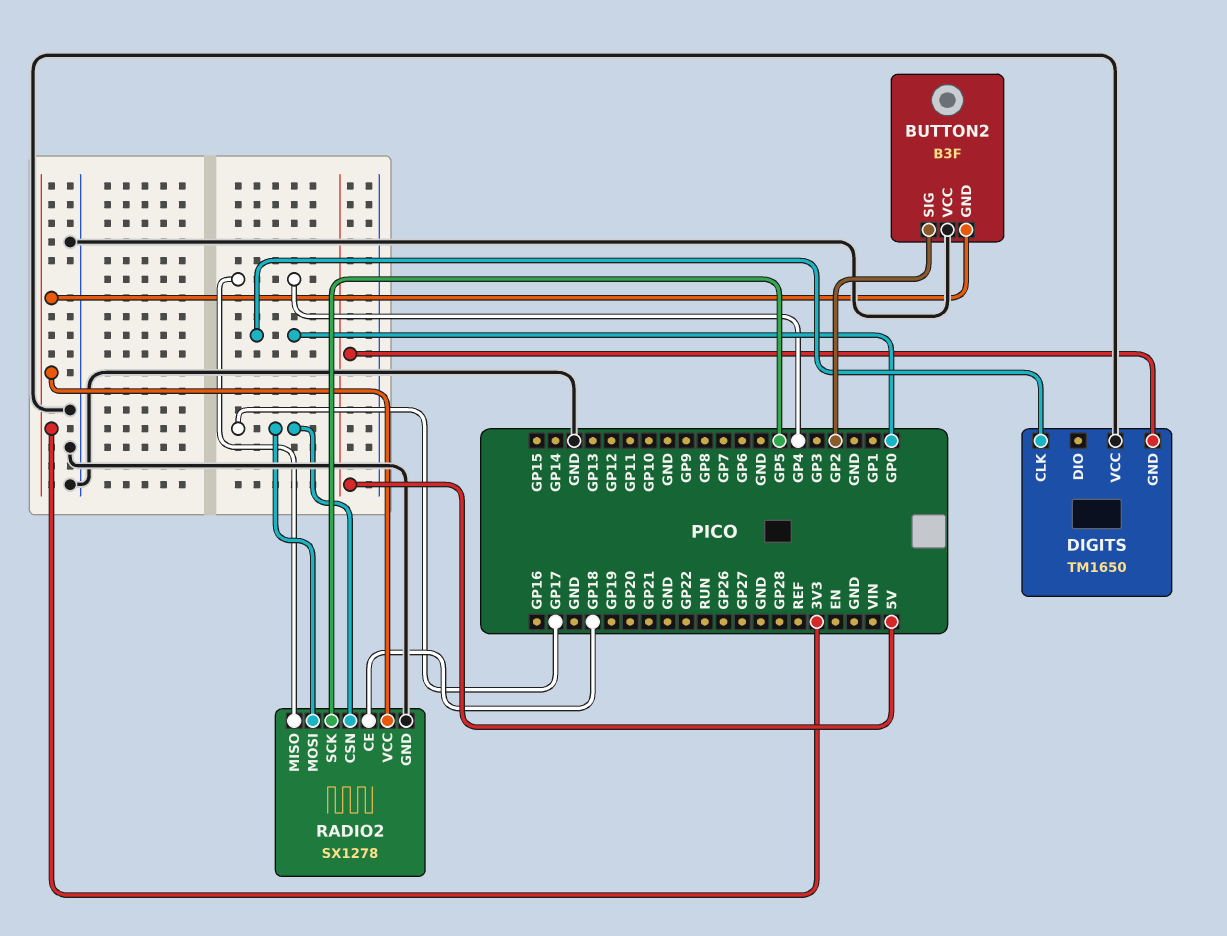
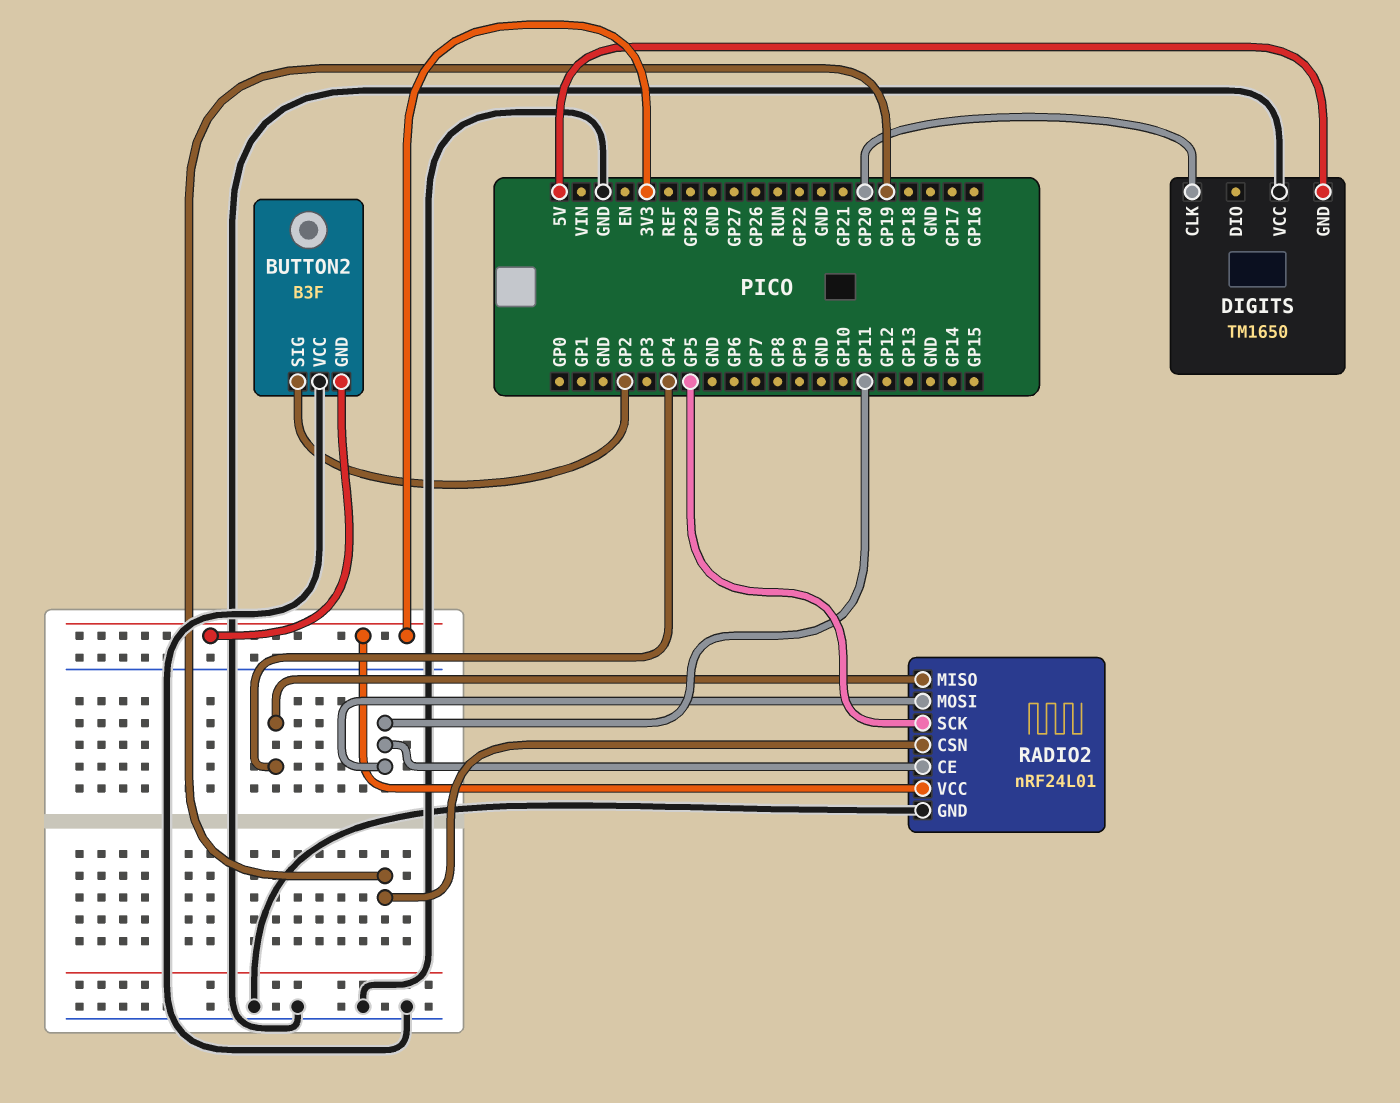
DIGITS pin CLK: GP0 -> GP20
RADIO2: SX1278 -> nRF24L01
RADIO2 pin CE: GP18 -> GP11
RADIO2 pin CSN: GP17 -> GP19
RADIO2 pin MOSI: GP17 -> GP11

